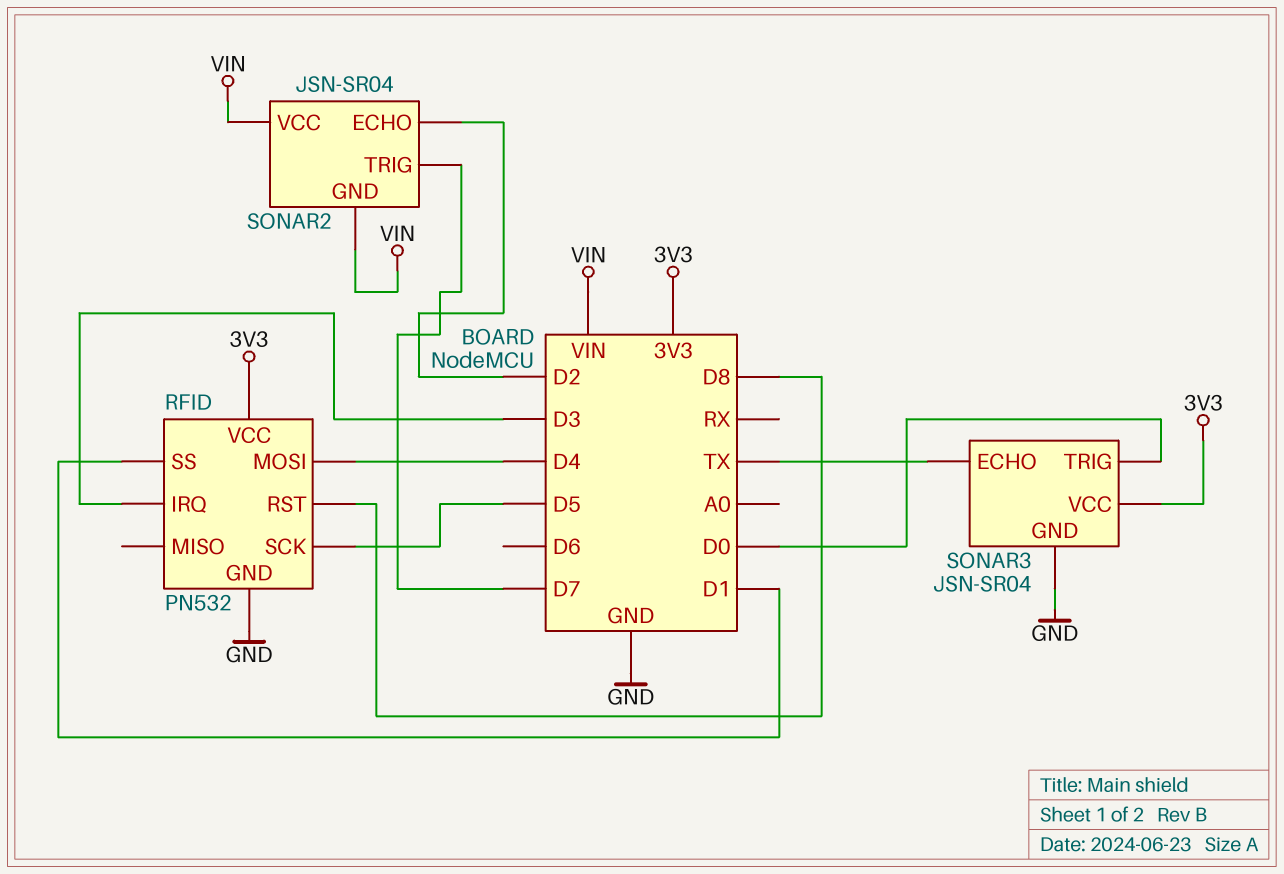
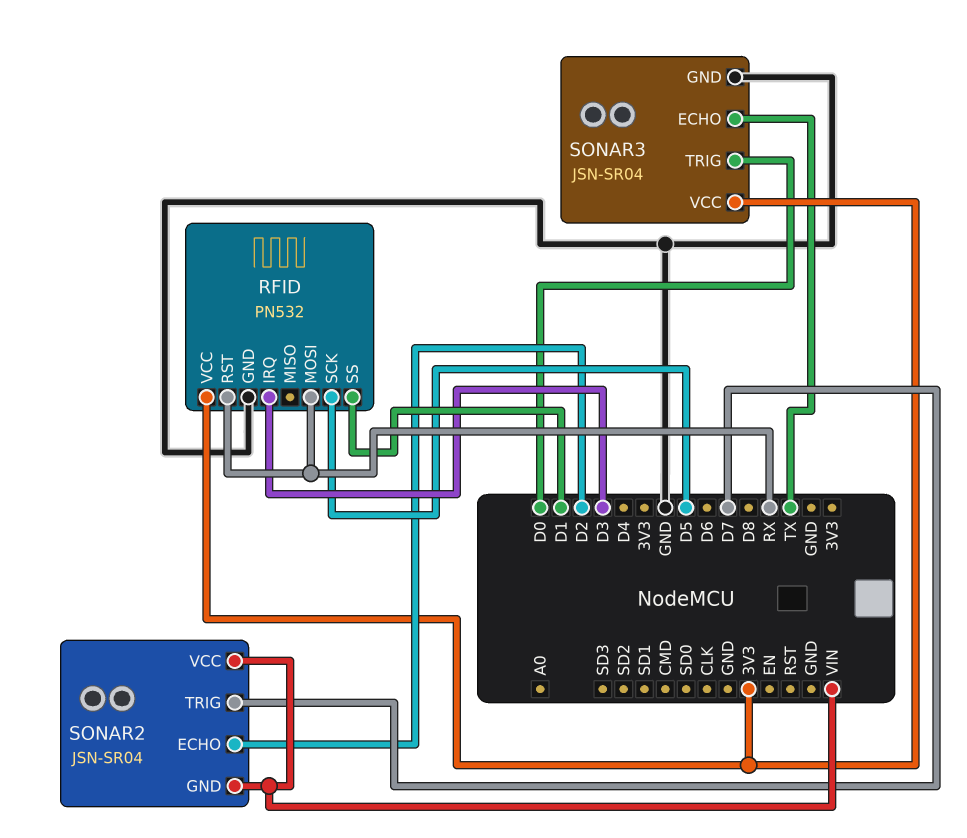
RFID pin MOSI: D4 -> RX
RFID pin RST: D8 -> RX

